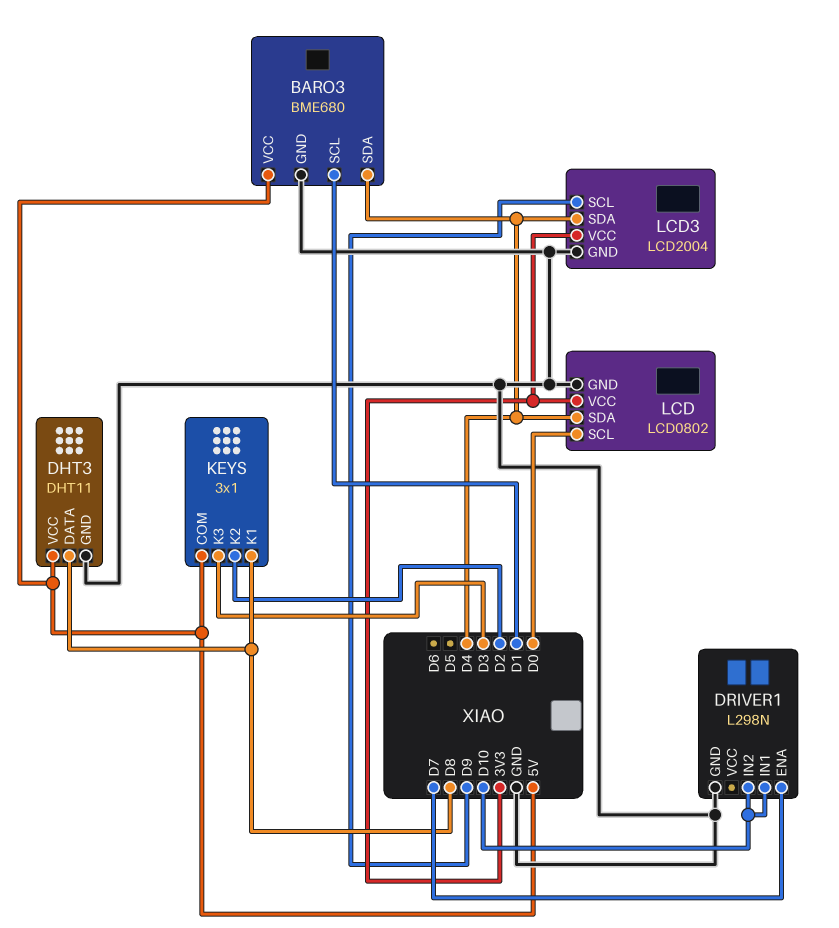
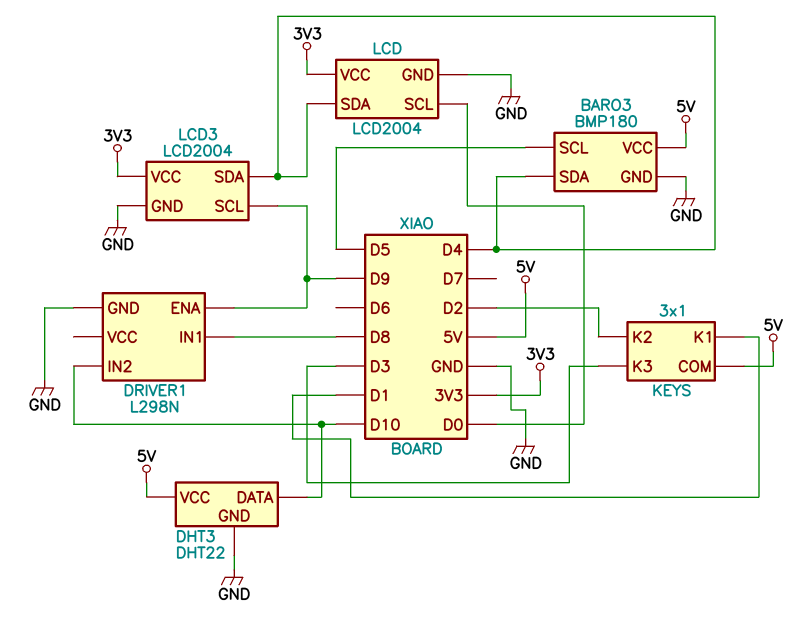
BARO3: BME680 -> BMP180
BARO3 pin SCL: D1 -> D5
DHT3: DHT11 -> DHT22
DHT3 pin DATA: D8 -> D10
DRIVER1 pin ENA: D7 -> D9
DRIVER1 pin IN1: D10 -> D8
KEYS pin K1: D8 -> D1
LCD: LCD0802 -> LCD2004

